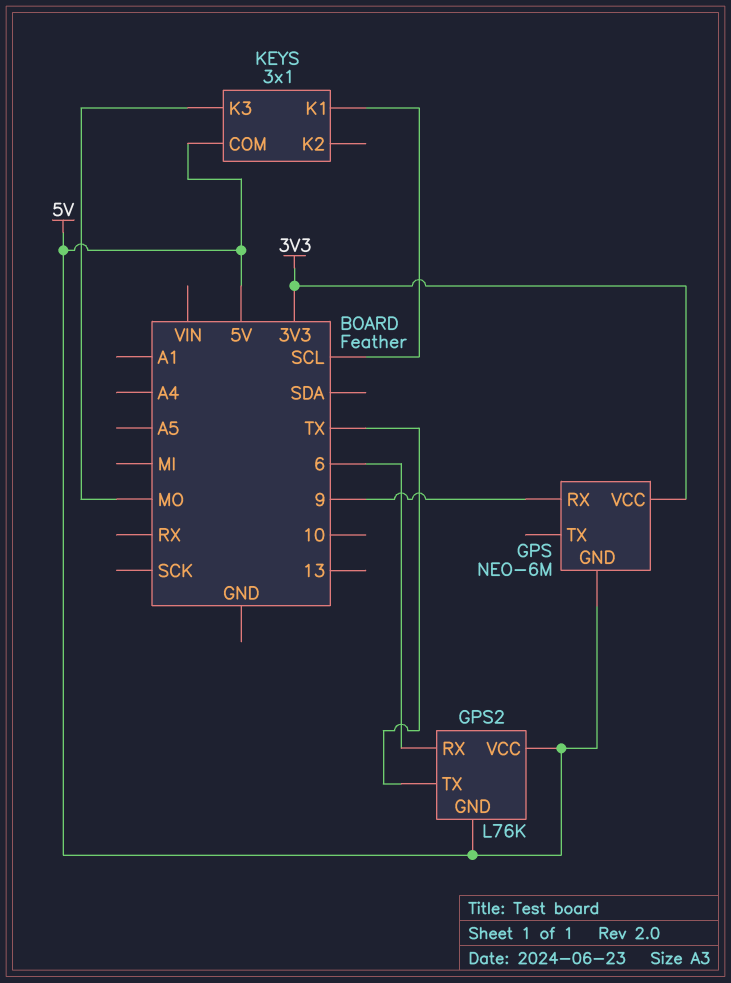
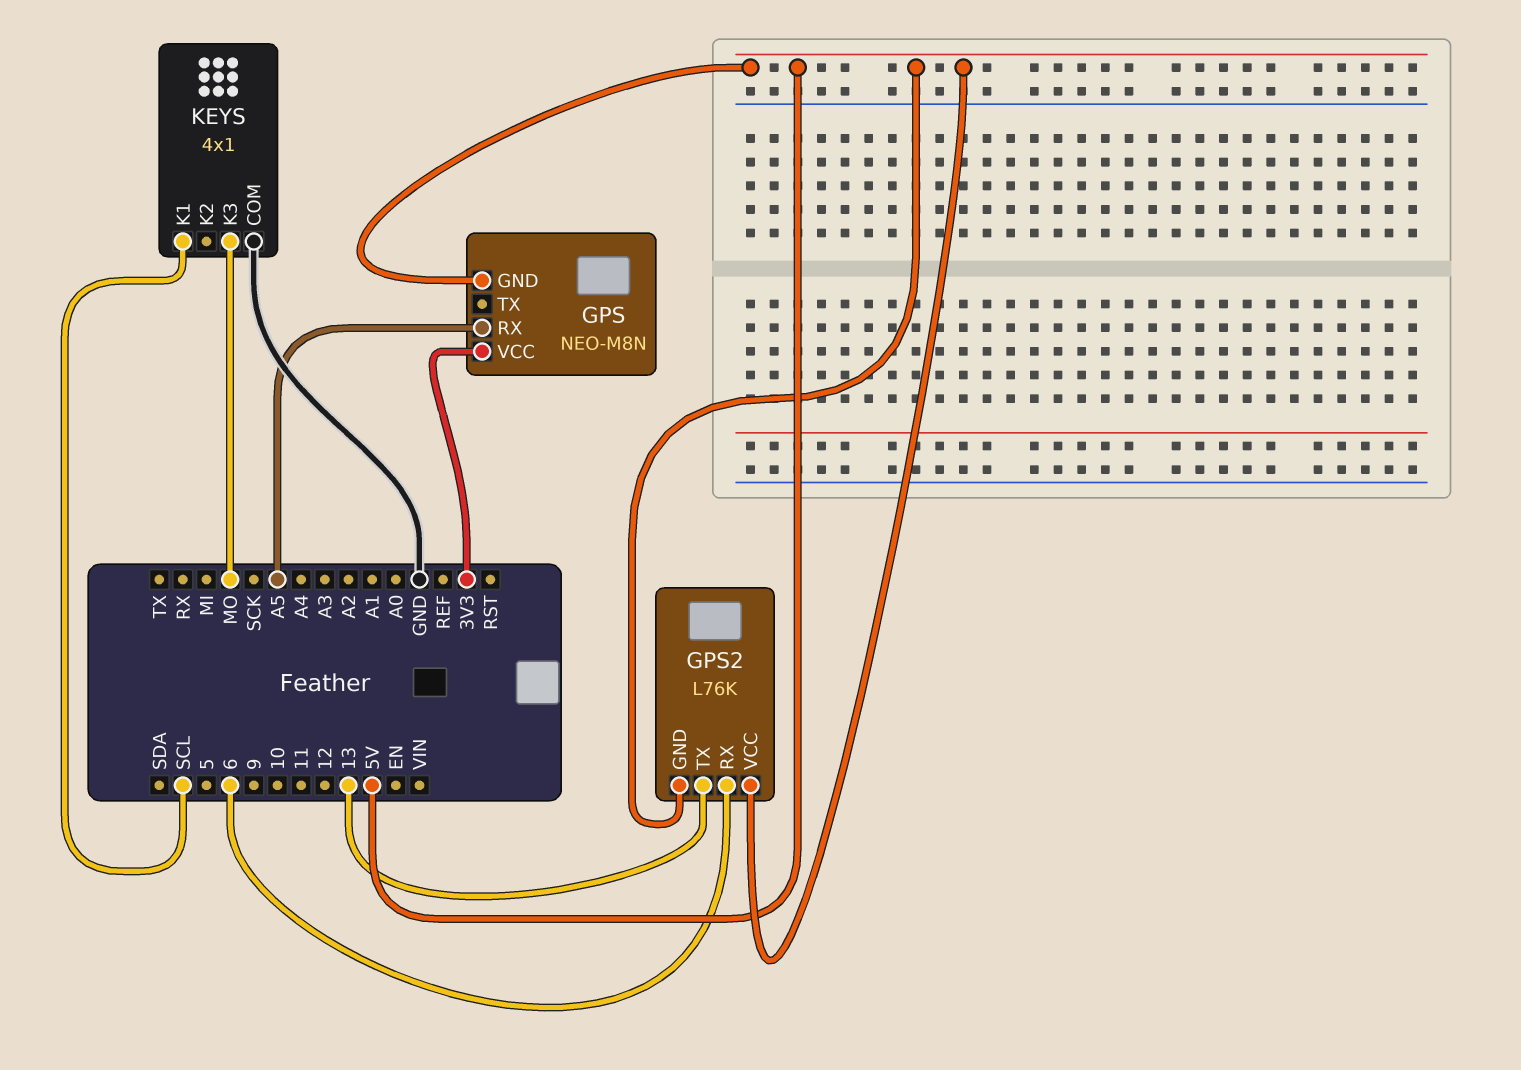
GPS: NEO-6M -> NEO-M8N
GPS pin RX: 9 -> A5
GPS2 pin TX: TX -> 13
KEYS: 3x1 -> 4x1
KEYS pin COM: 5V -> GND

